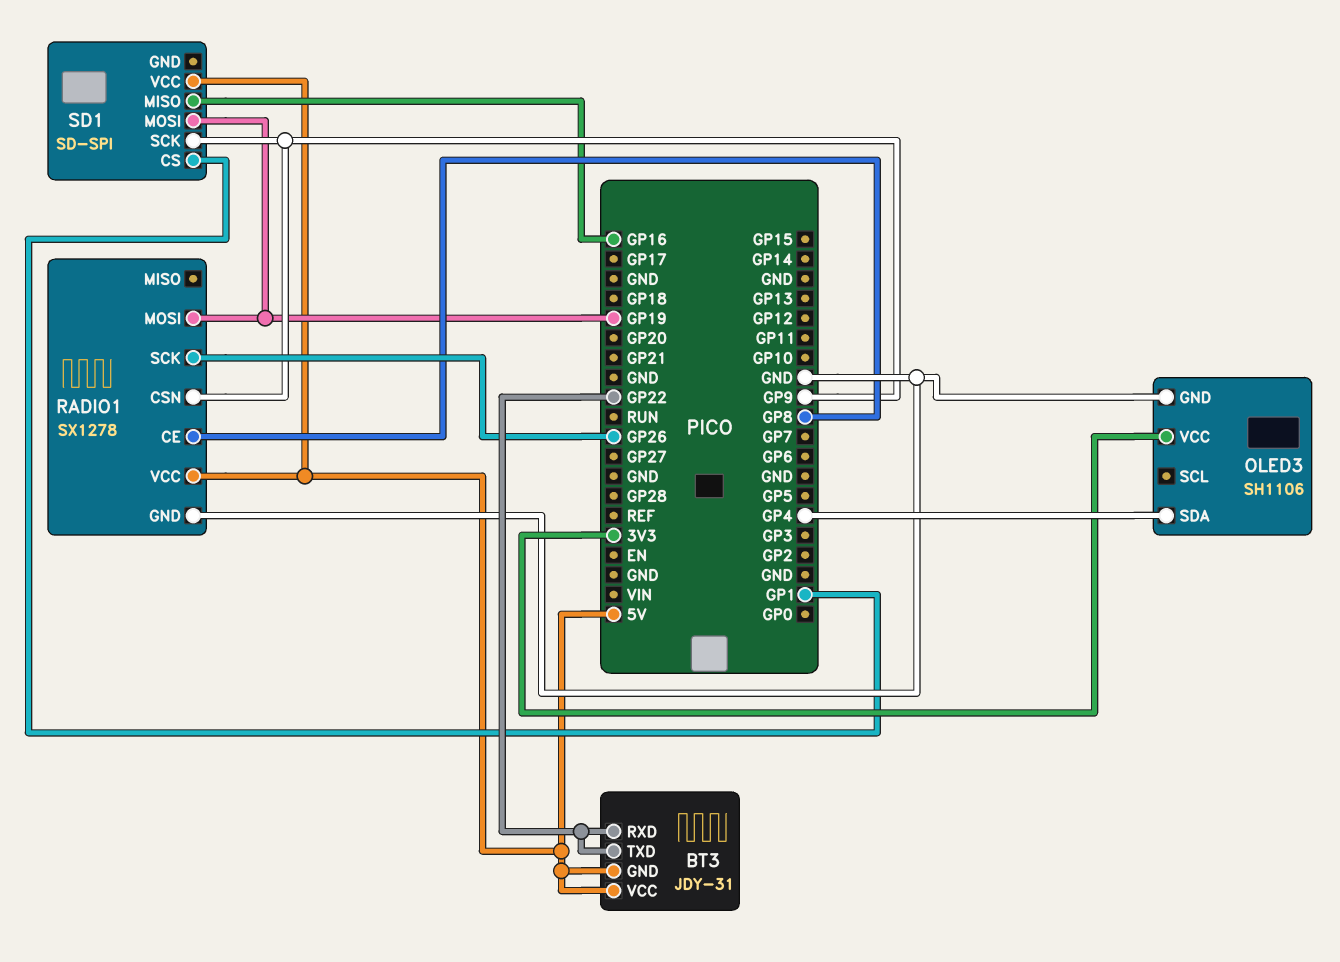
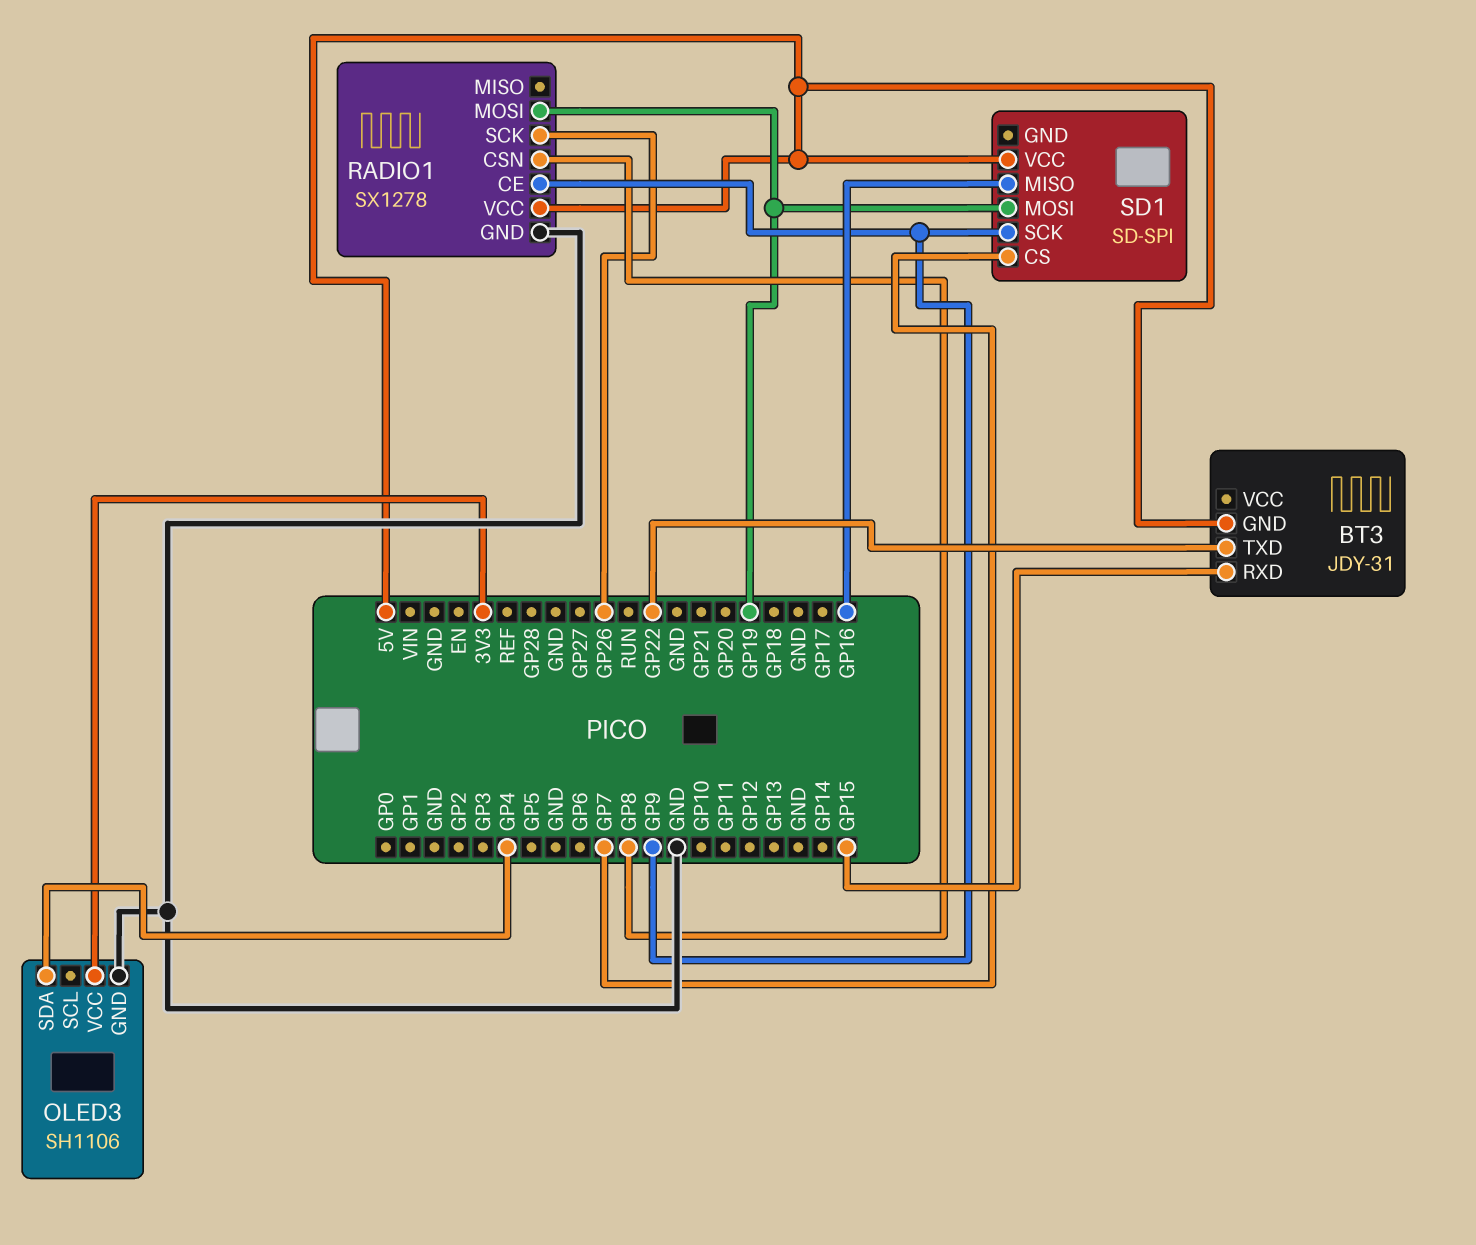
BT3 pin RXD: GP22 -> GP15
BT3 pin VCC: 5V -> none
RADIO1 pin CE: GP8 -> GP9
RADIO1 pin CSN: GP9 -> GP8
SD1 pin CS: GP1 -> GP7

